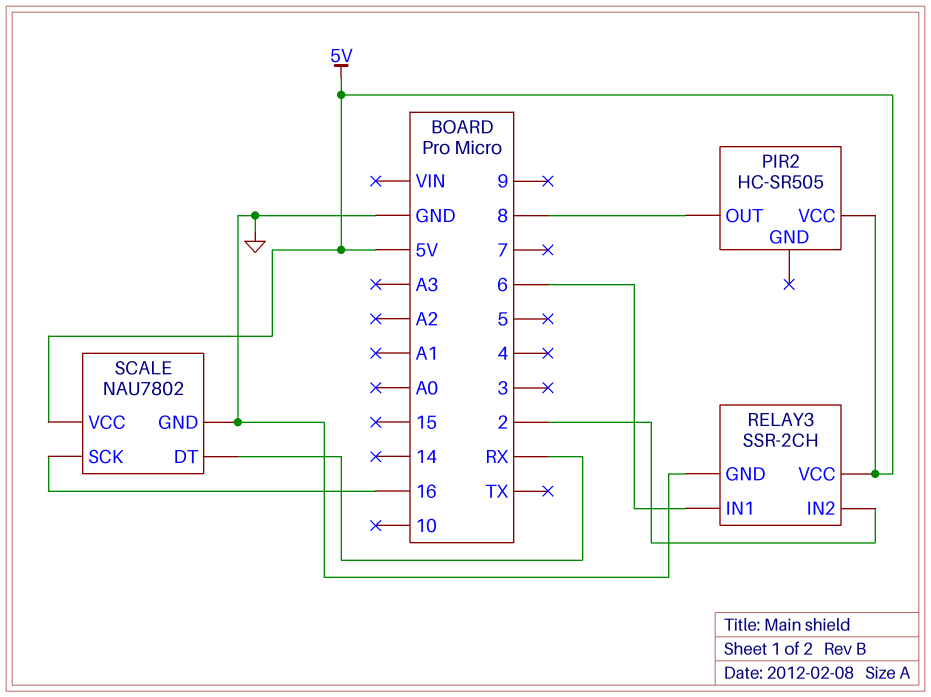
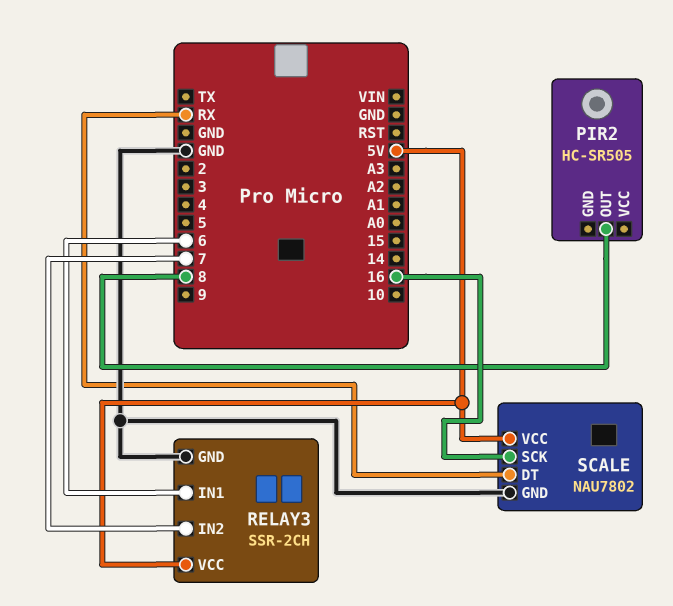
PIR2 pin VCC: 5V -> none
RELAY3 pin IN2: 2 -> 7

